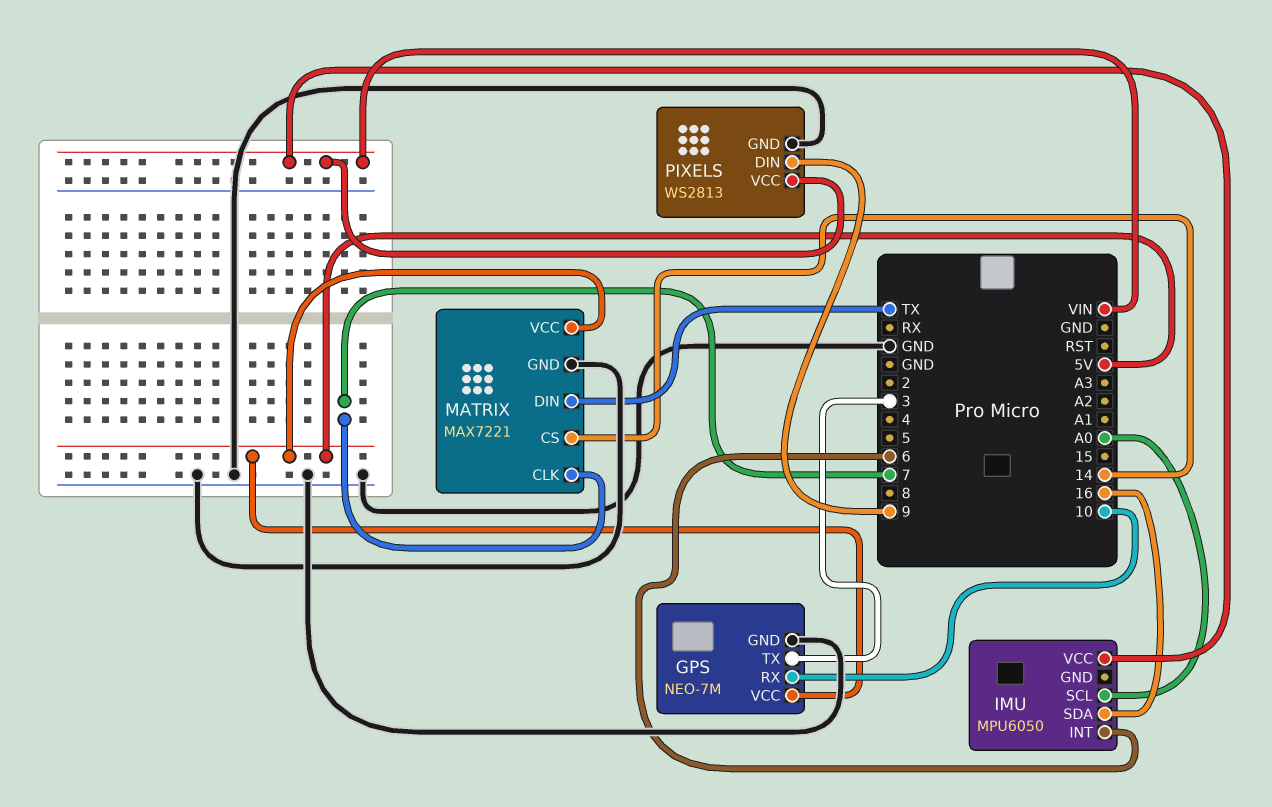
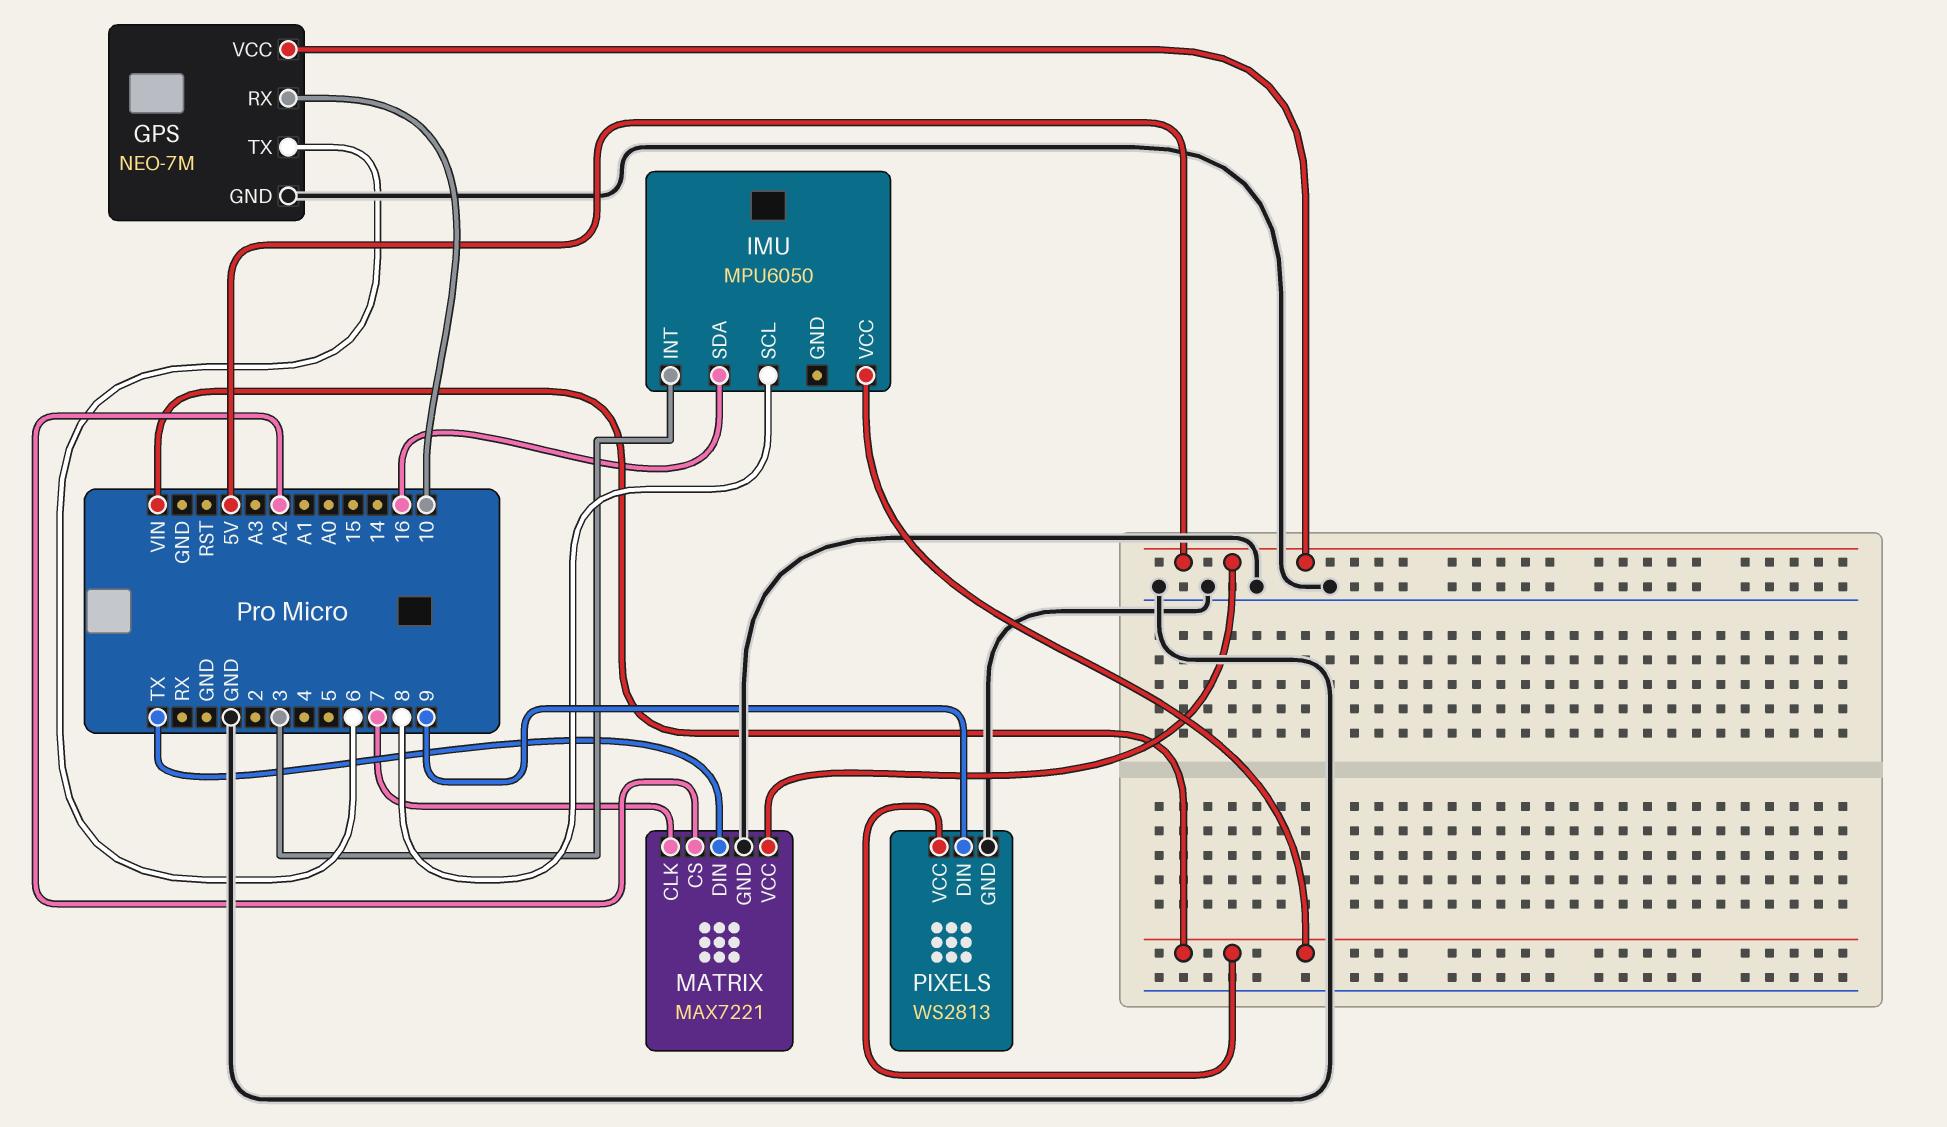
GPS pin TX: 3 -> 6
IMU pin INT: 6 -> 3
IMU pin SCL: A0 -> 8
MATRIX pin CS: 14 -> A2

